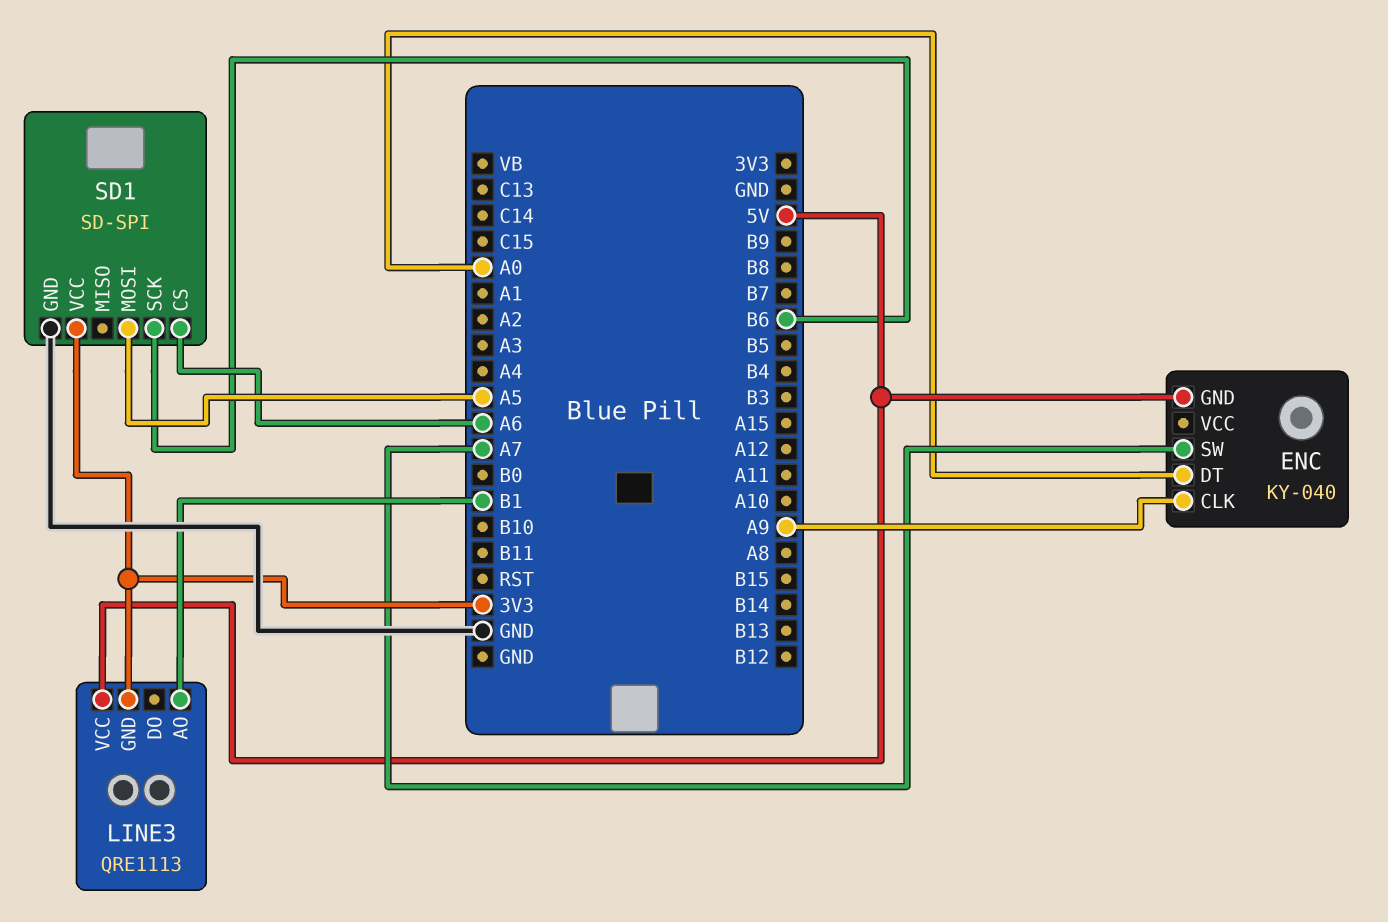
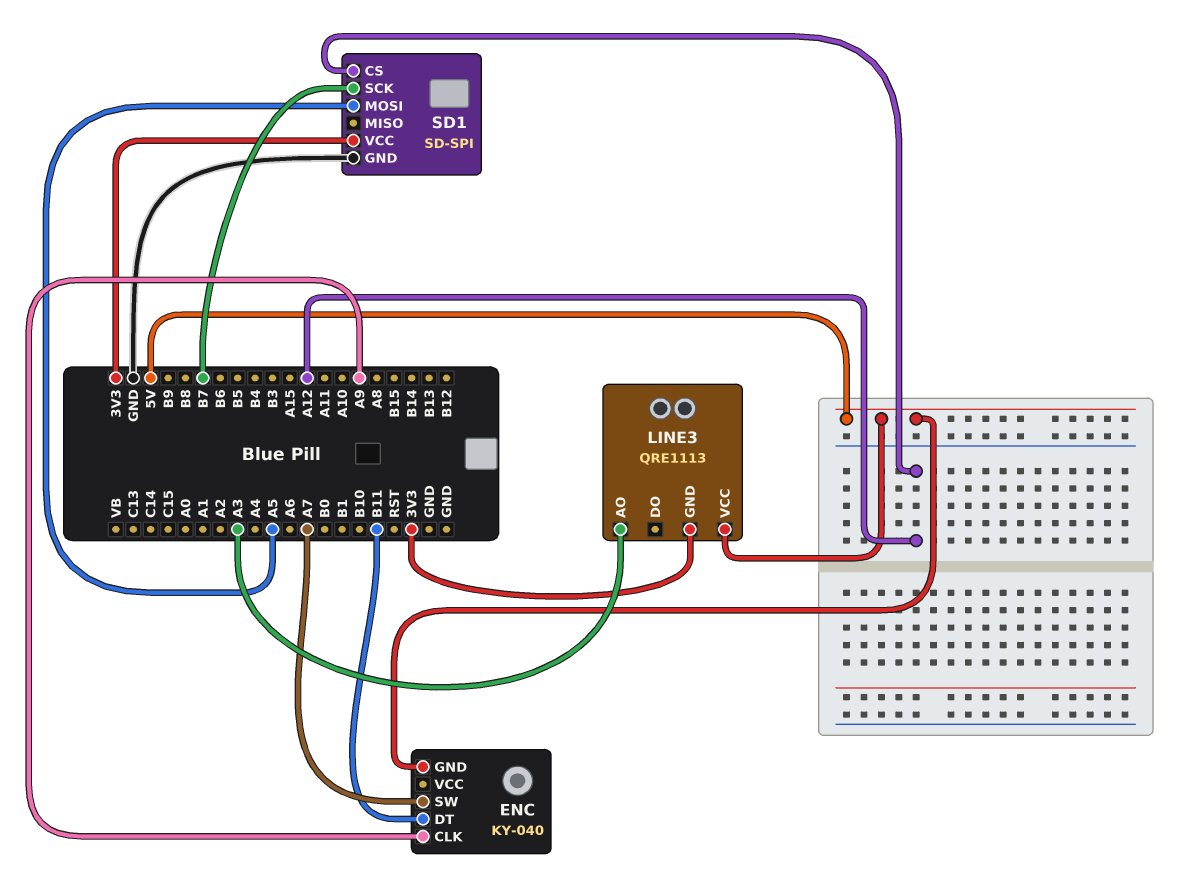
ENC pin DT: A0 -> B11
LINE3 pin AO: B1 -> A3
SD1 pin CS: A6 -> A12
SD1 pin SCK: B6 -> B7

